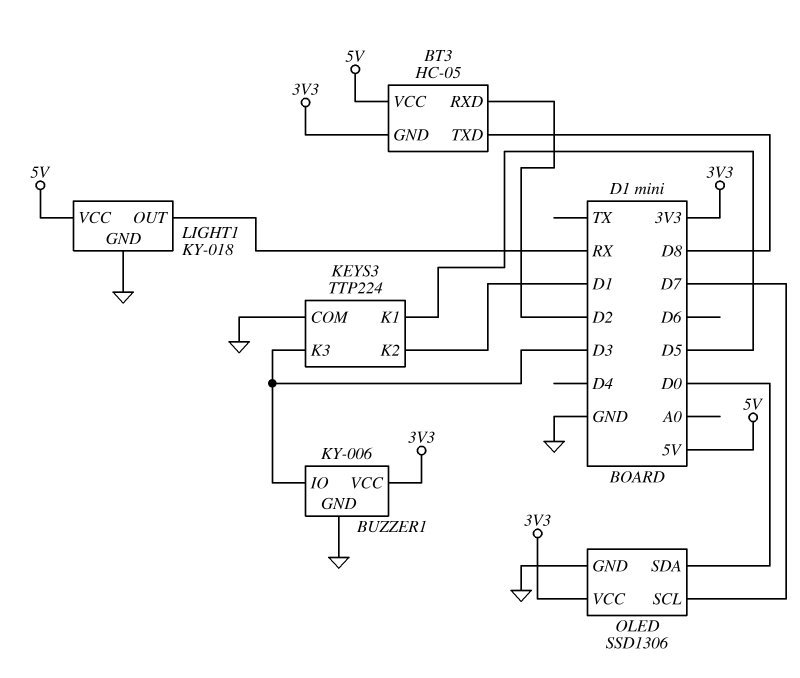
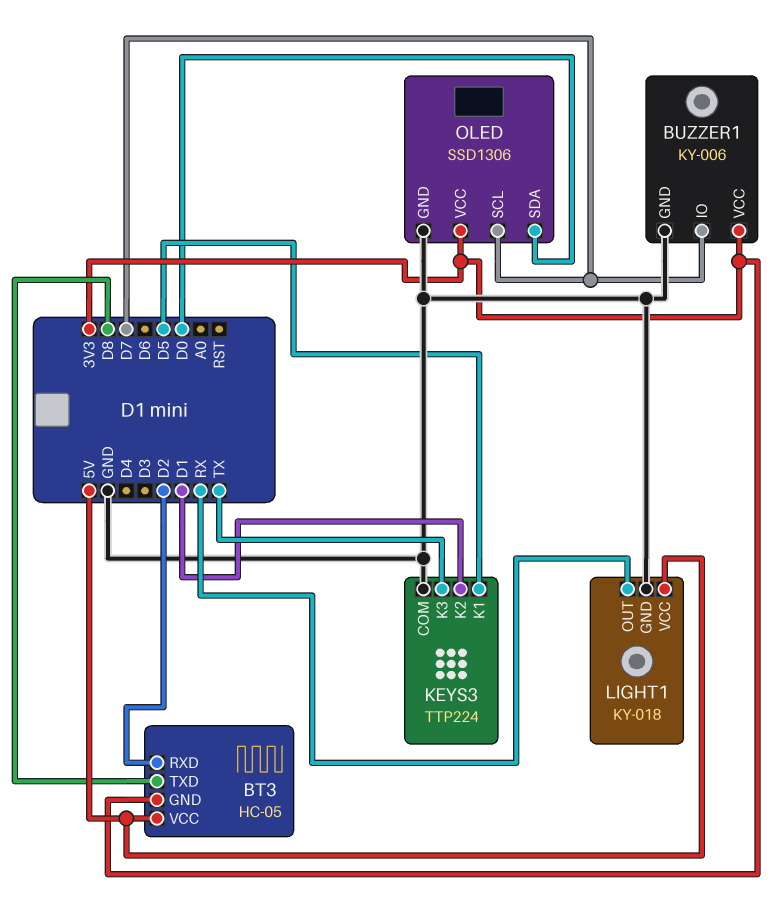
BUZZER1 pin IO: D3 -> D7
KEYS3 pin K3: D3 -> TX

